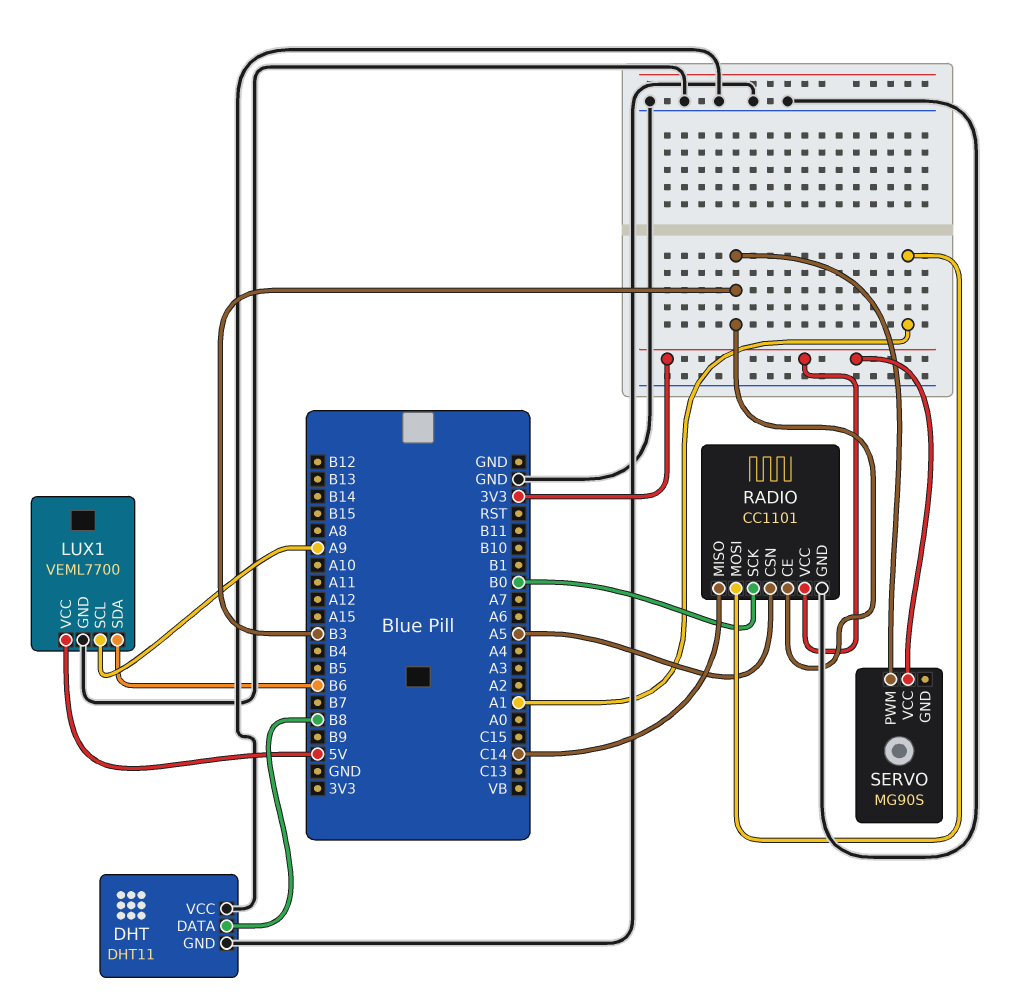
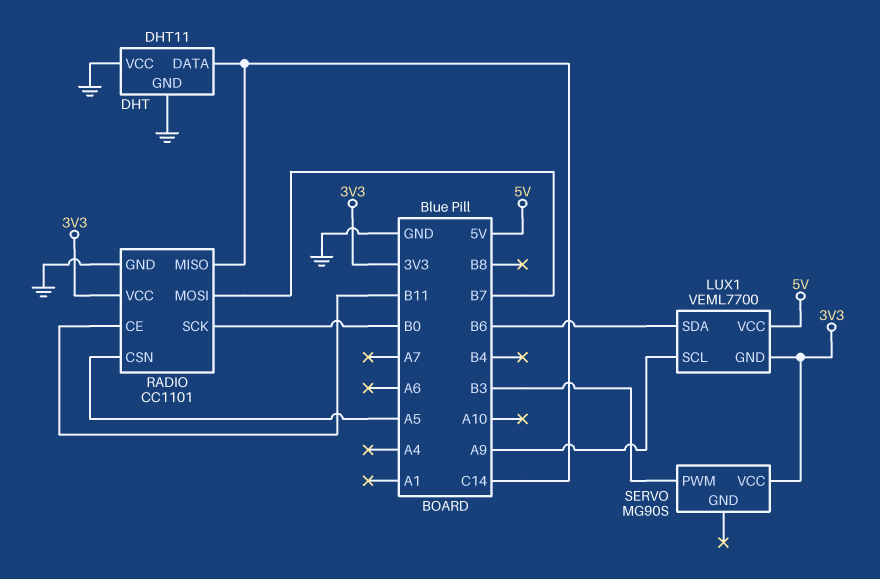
DHT pin DATA: B8 -> C14
LUX1 pin GND: GND -> 3V3
RADIO pin CE: B3 -> B11
RADIO pin MOSI: A1 -> B7

